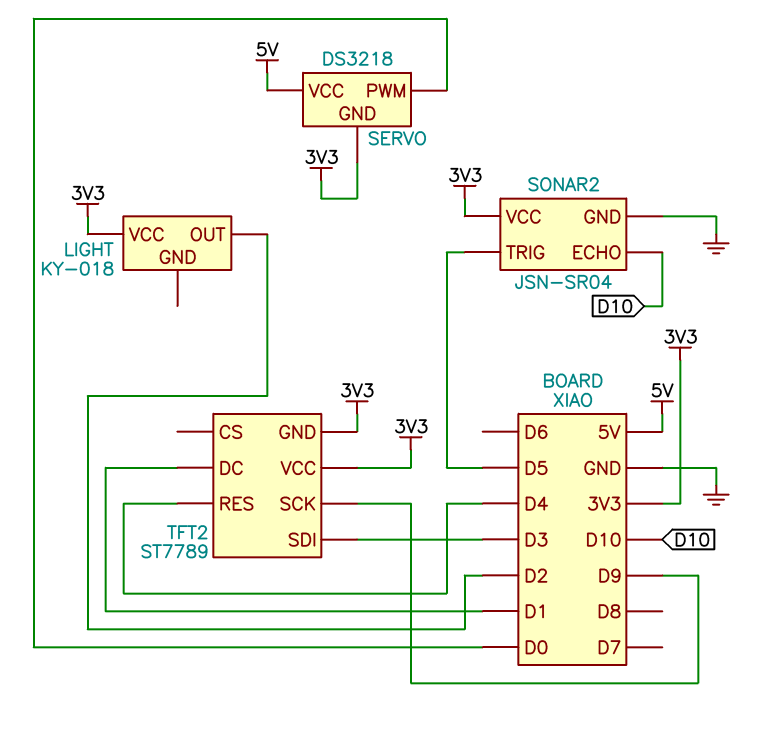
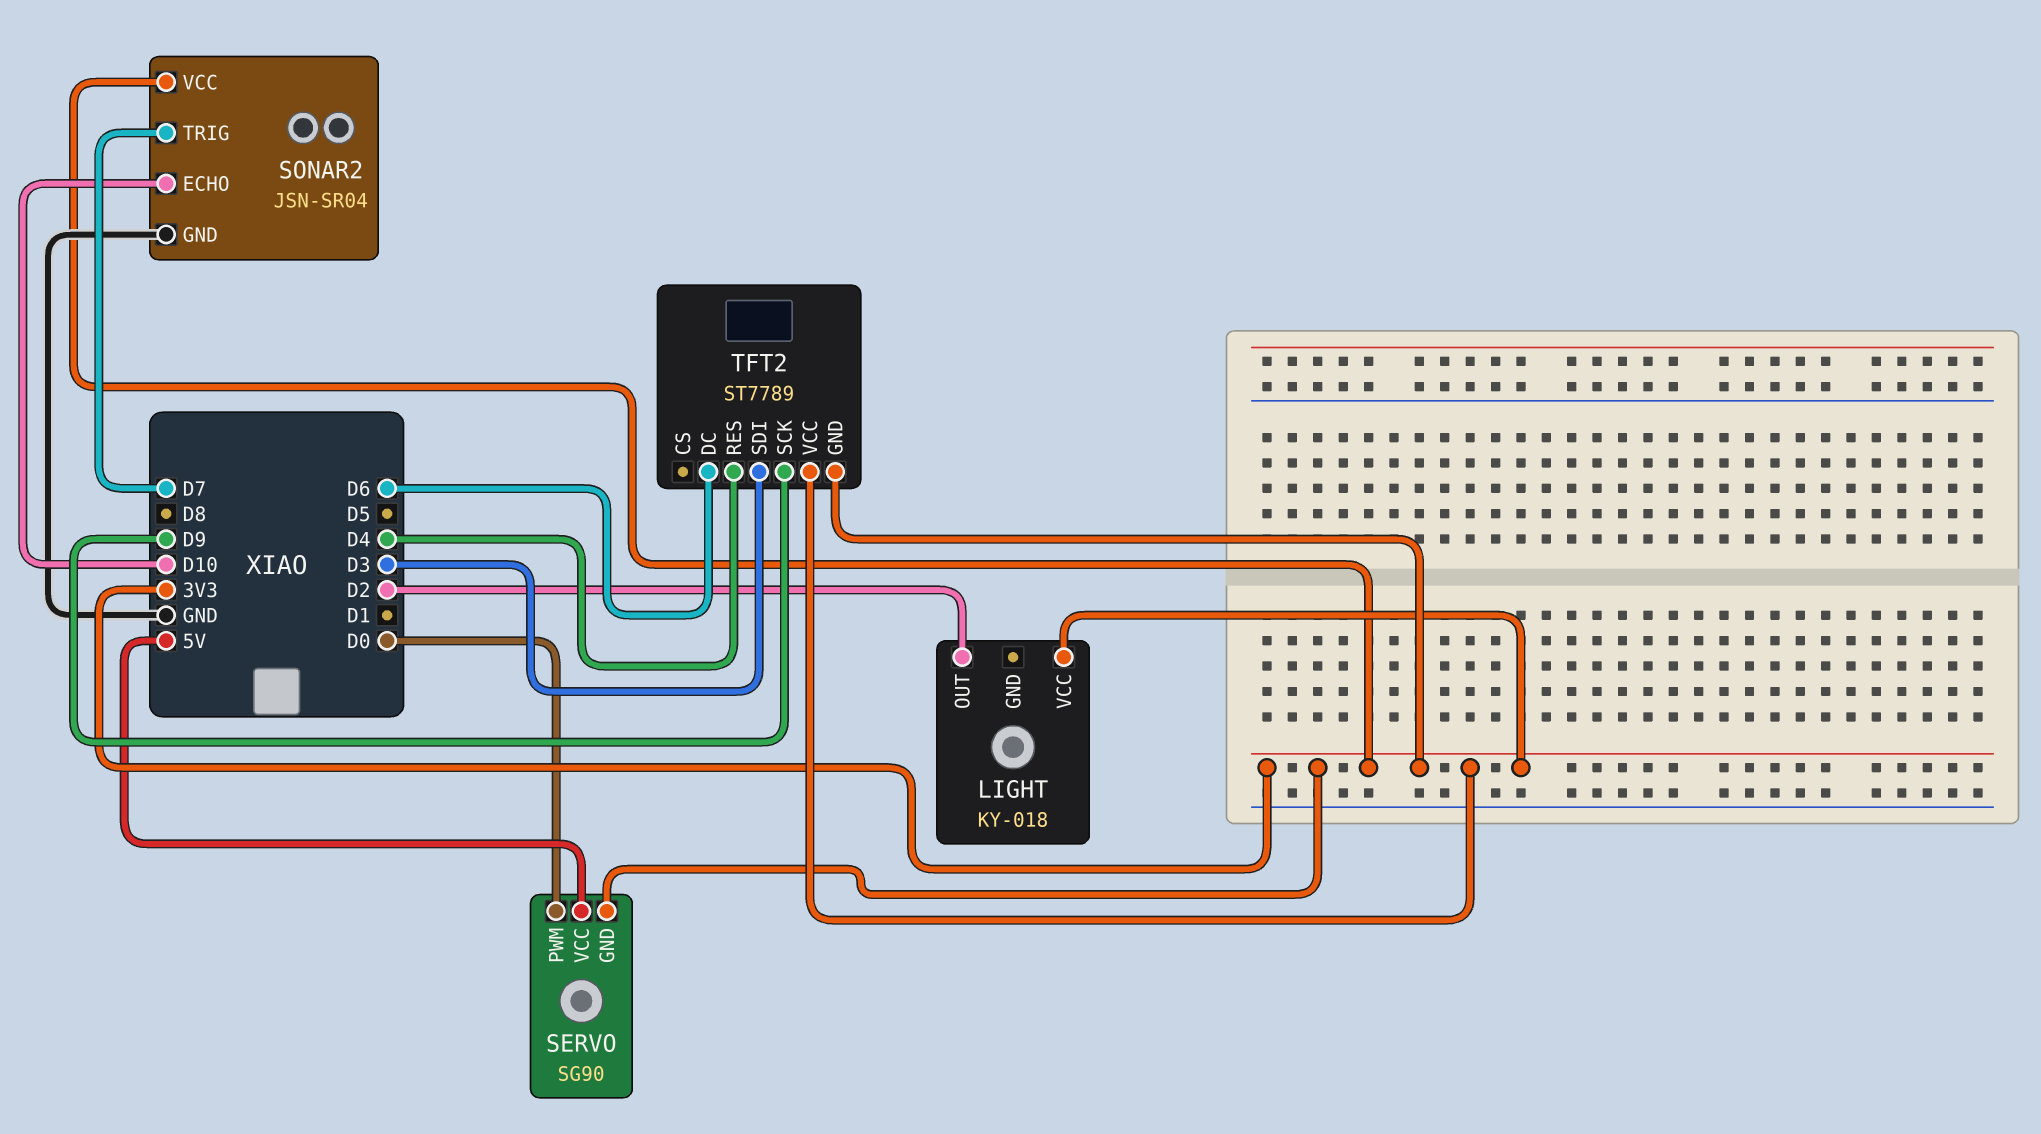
SERVO: DS3218 -> SG90
SONAR2 pin TRIG: D5 -> D7
TFT2 pin DC: D1 -> D6

